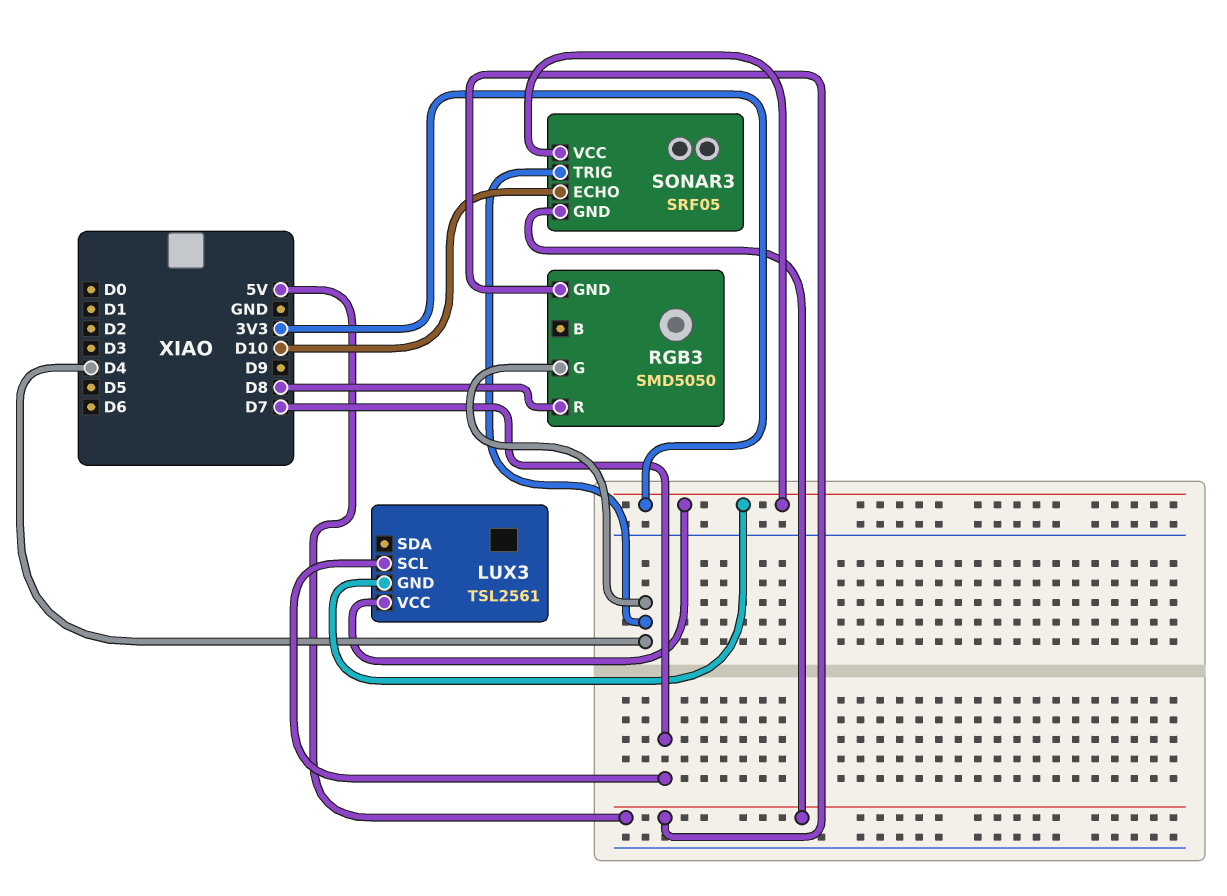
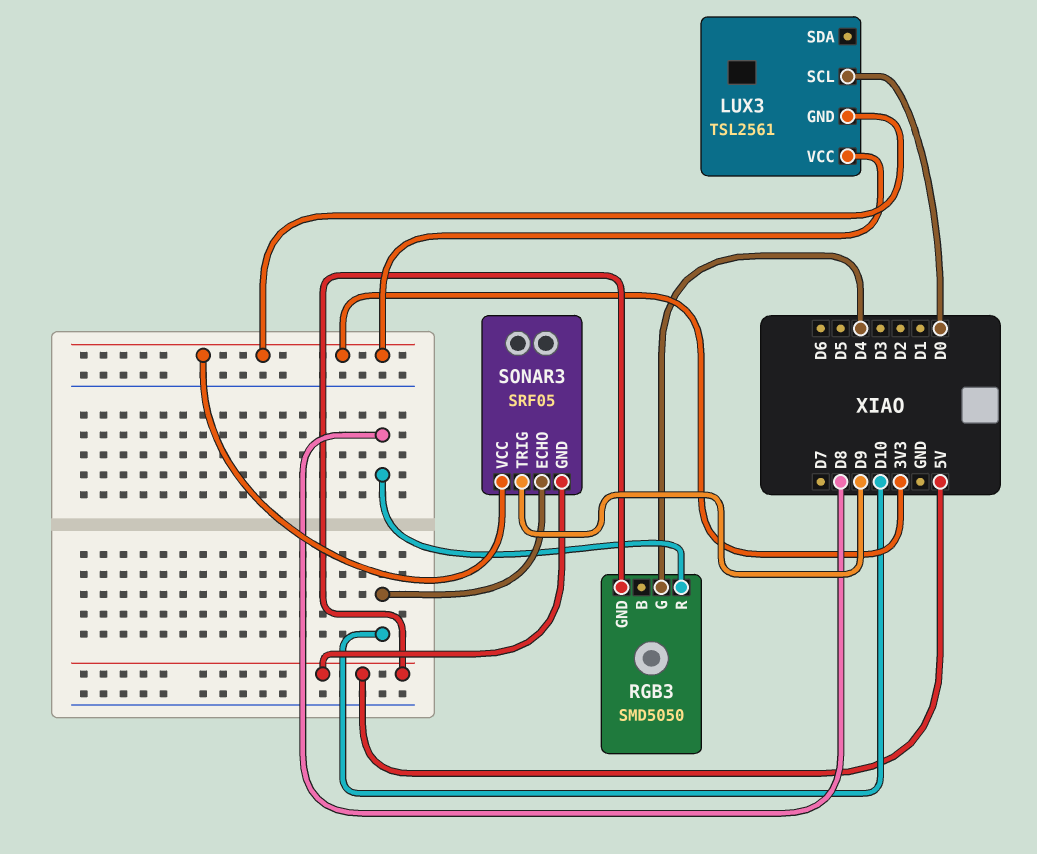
LUX3 pin SCL: D7 -> D0
SONAR3 pin TRIG: D4 -> D9

